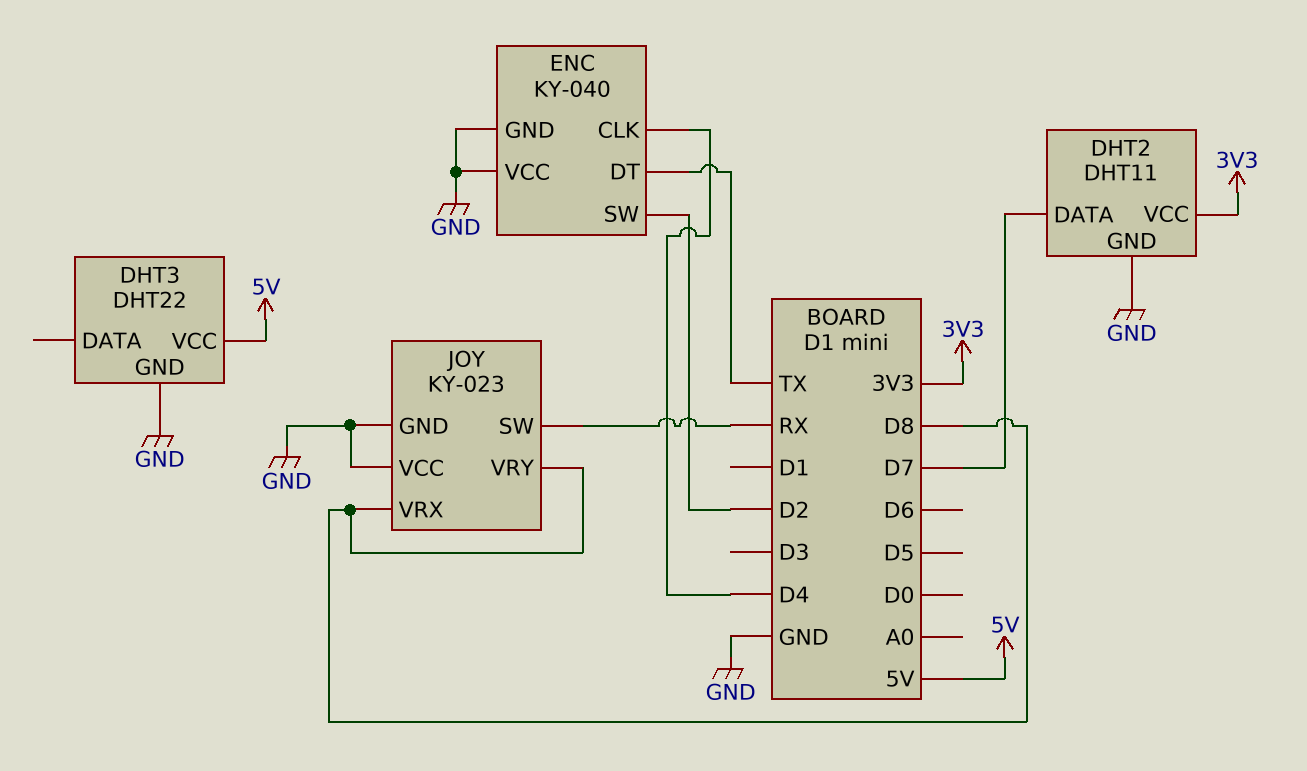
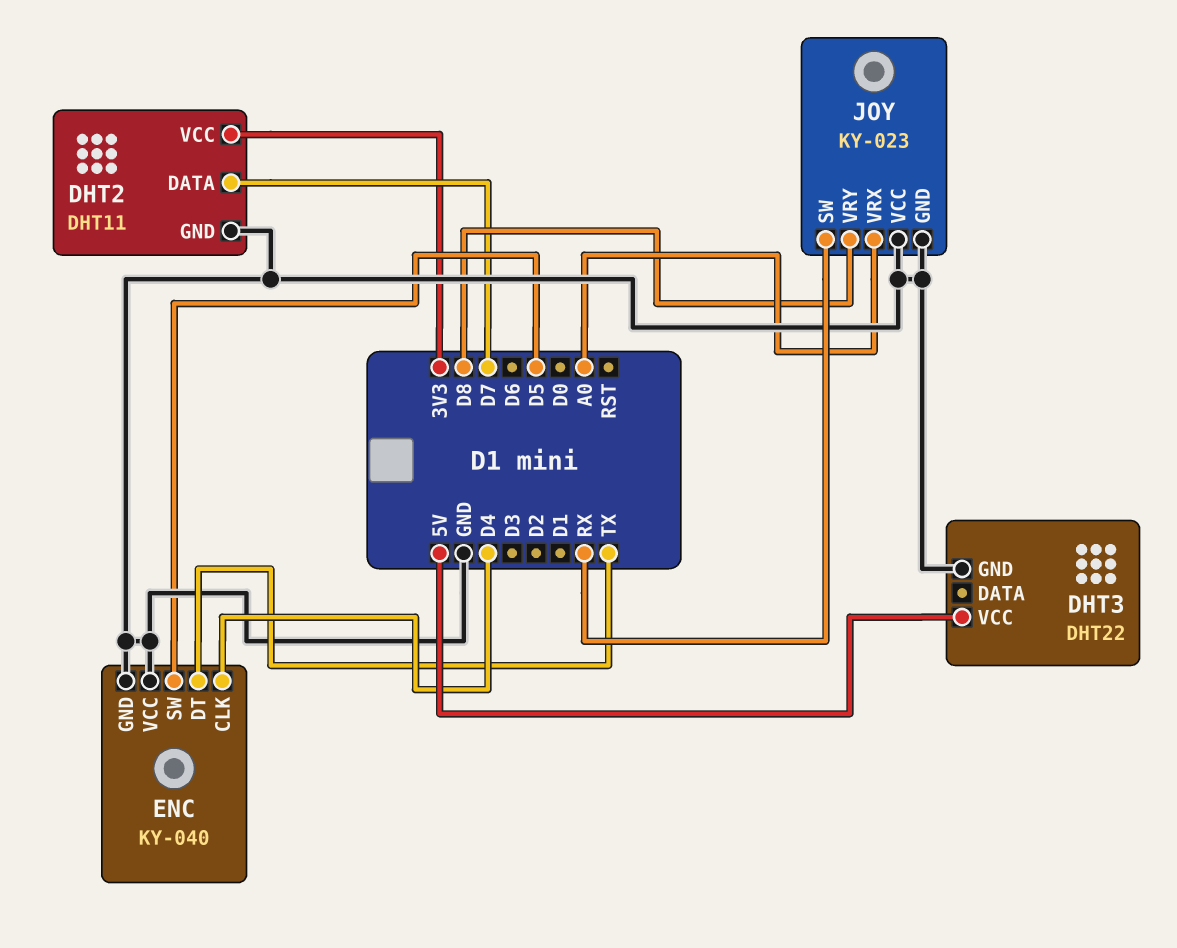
ENC pin SW: D2 -> D5
JOY pin VRX: D8 -> A0

